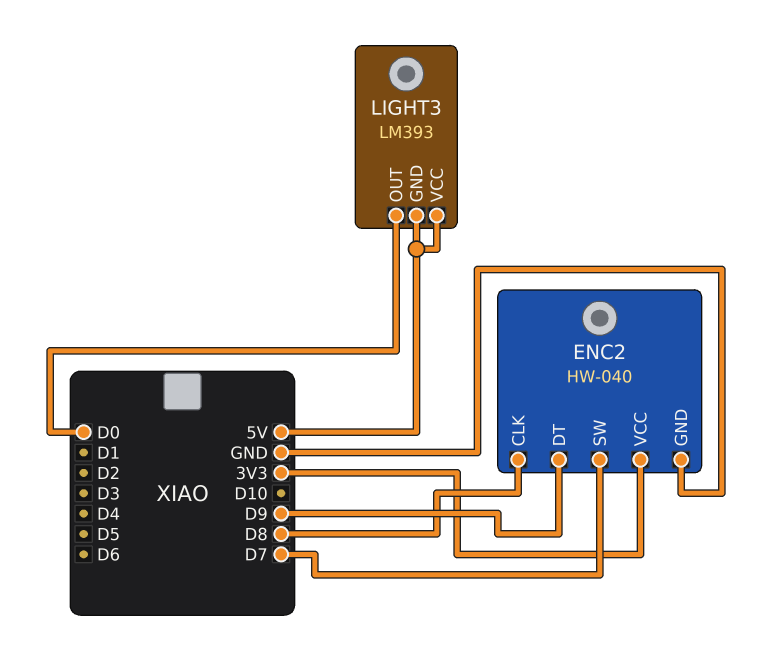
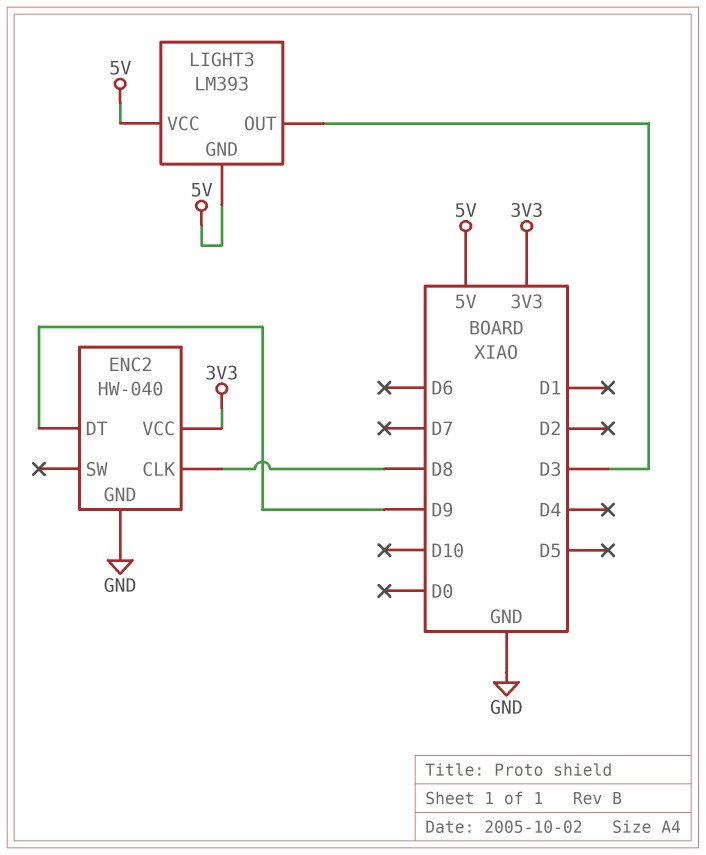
ENC2 pin SW: D7 -> none
LIGHT3 pin OUT: D0 -> D3

